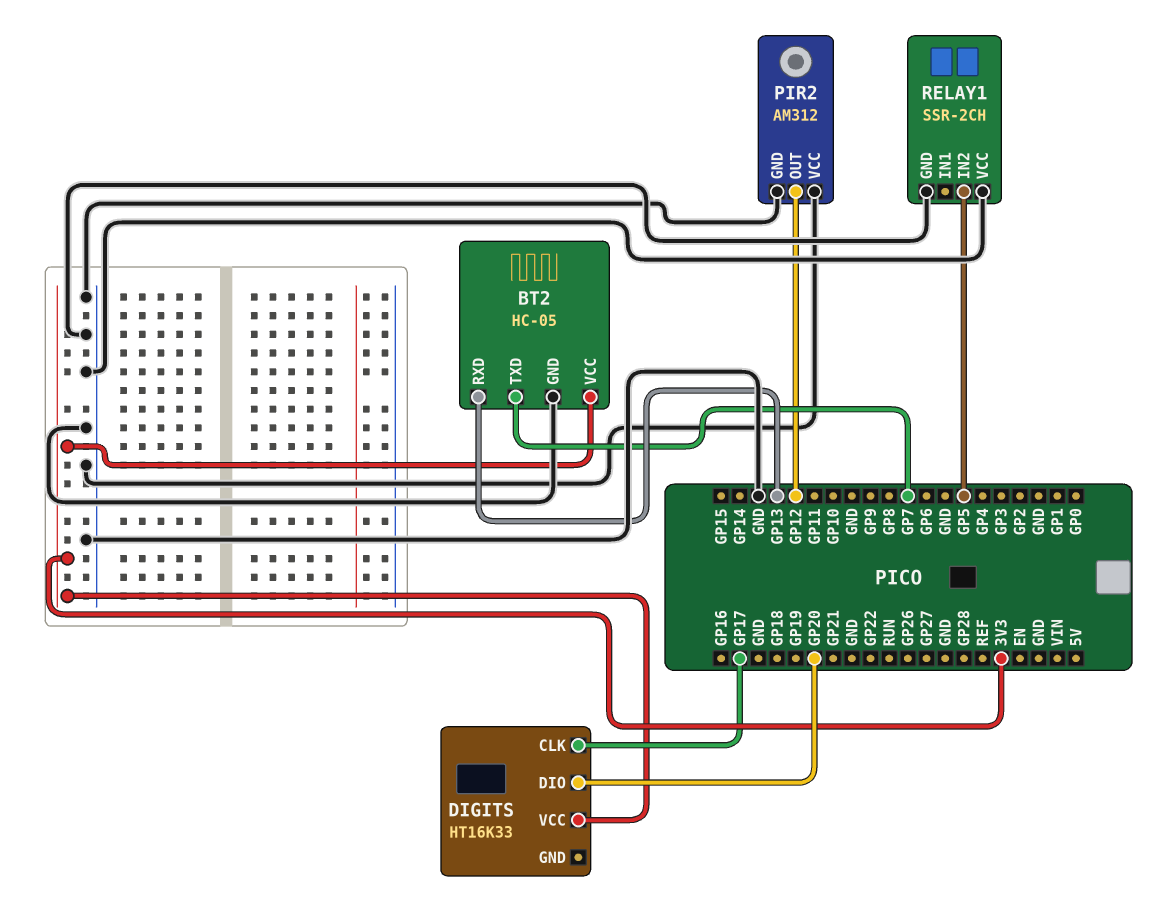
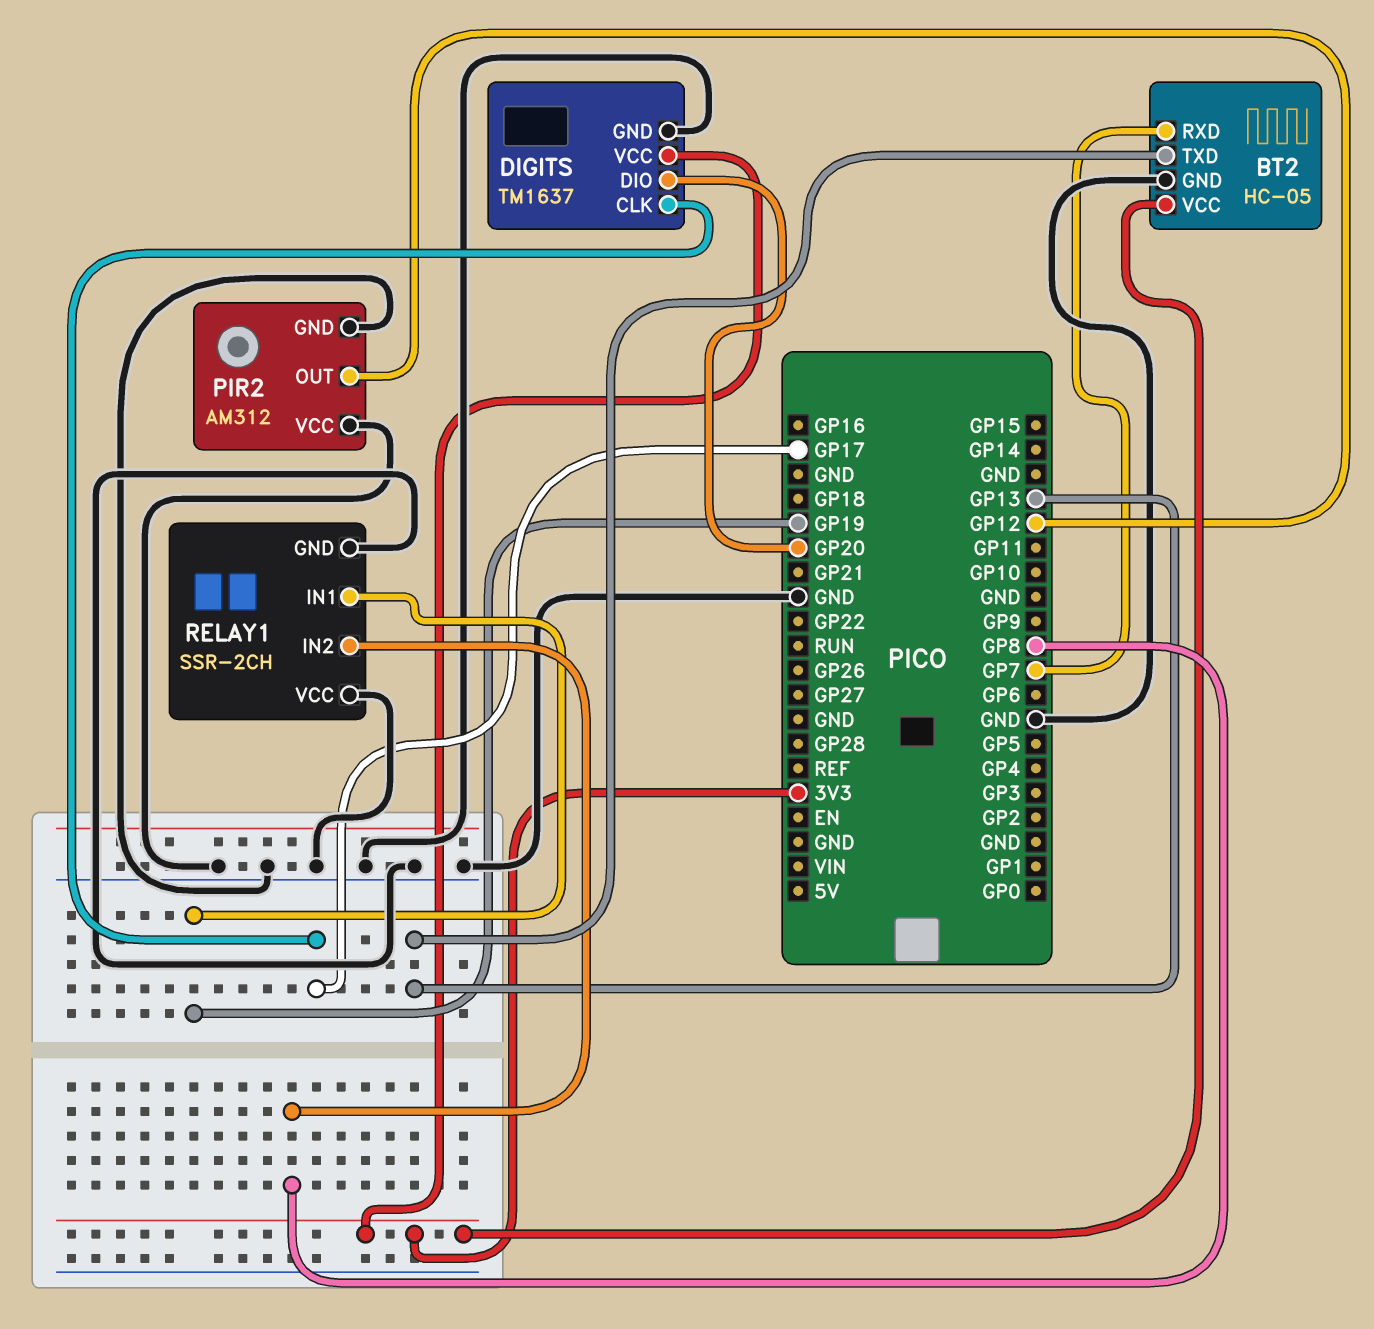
BT2 pin RXD: GP13 -> GP7
BT2 pin TXD: GP7 -> GP13
DIGITS: HT16K33 -> TM1637
DIGITS pin GND: none -> GND
RELAY1 pin IN1: none -> GP19
RELAY1 pin IN2: GP5 -> GP8

